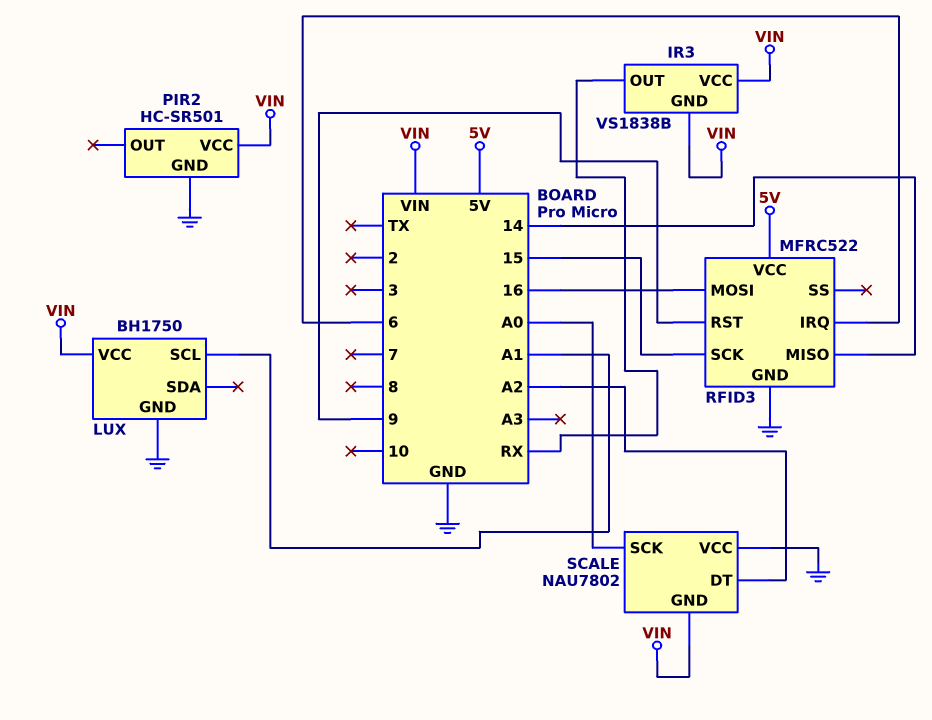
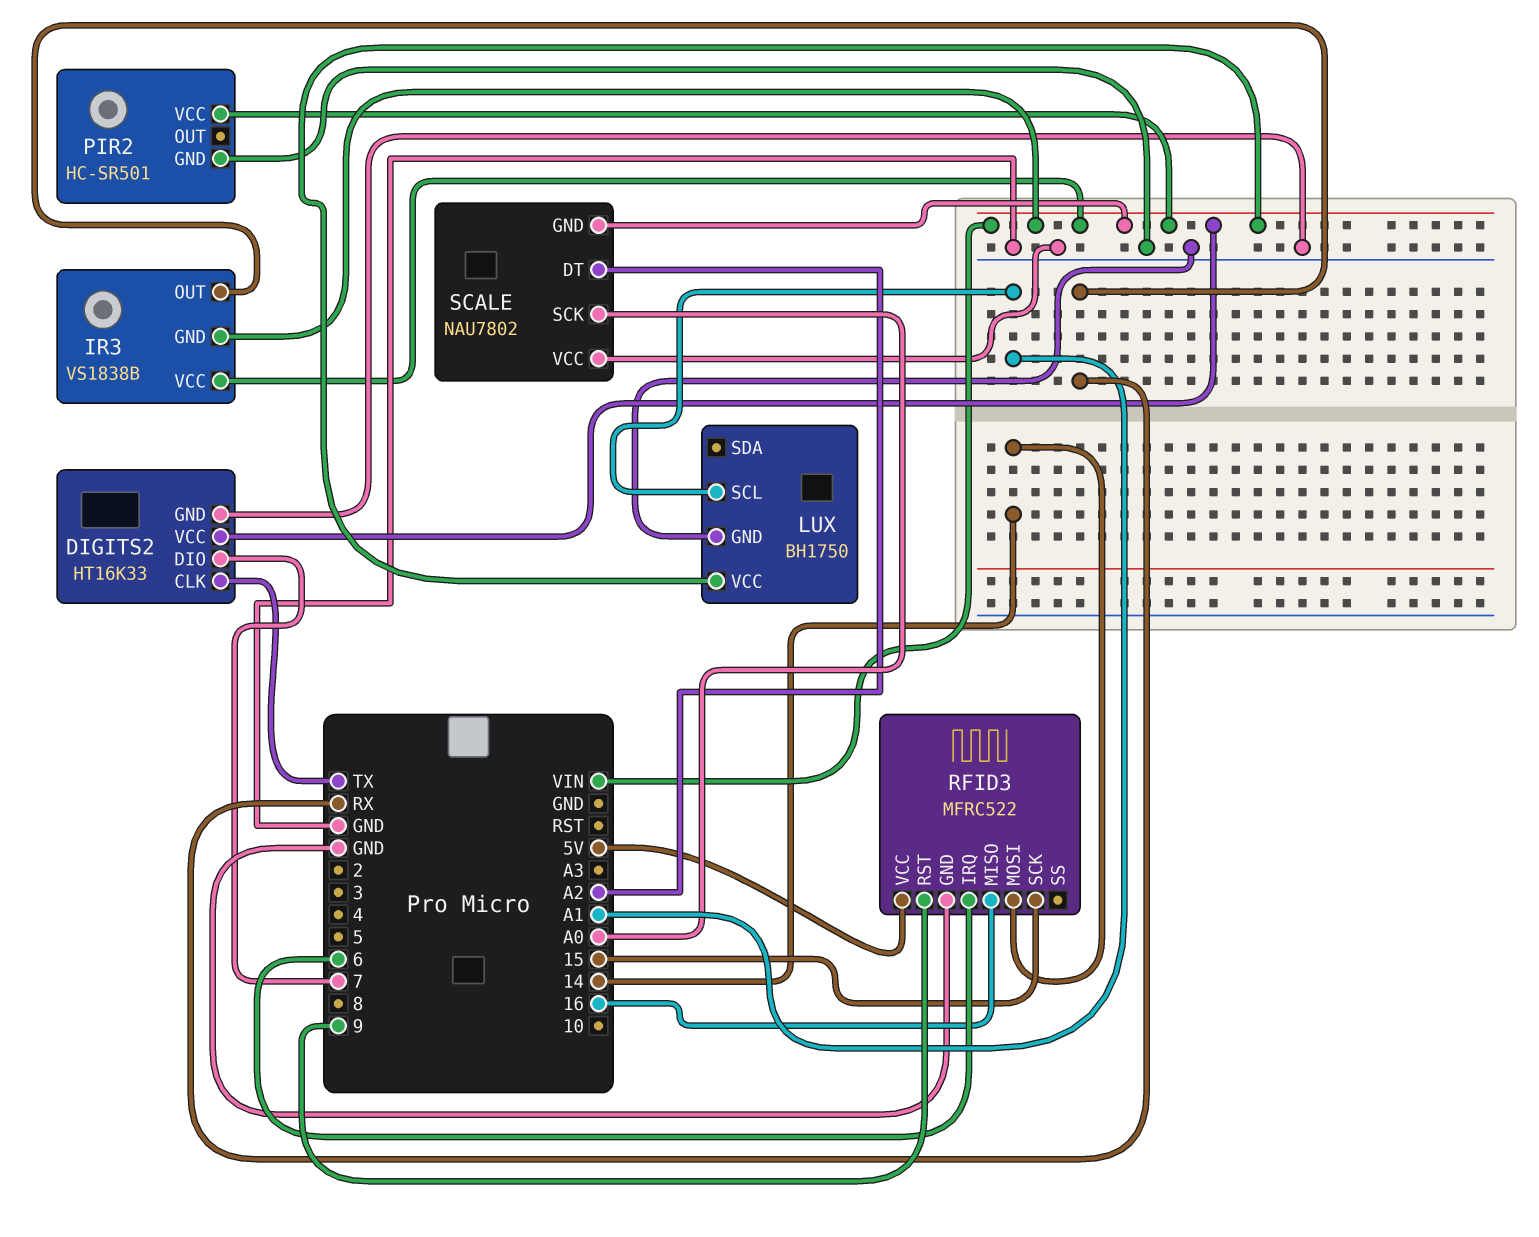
DIGITS2: none -> HT16K33
DIGITS2 pin CLK: none -> TX
DIGITS2 pin DIO: none -> 7
DIGITS2 pin GND: none -> GND
DIGITS2 pin VCC: none -> VIN
RFID3 pin MISO: 14 -> 16
RFID3 pin MOSI: 16 -> 14

